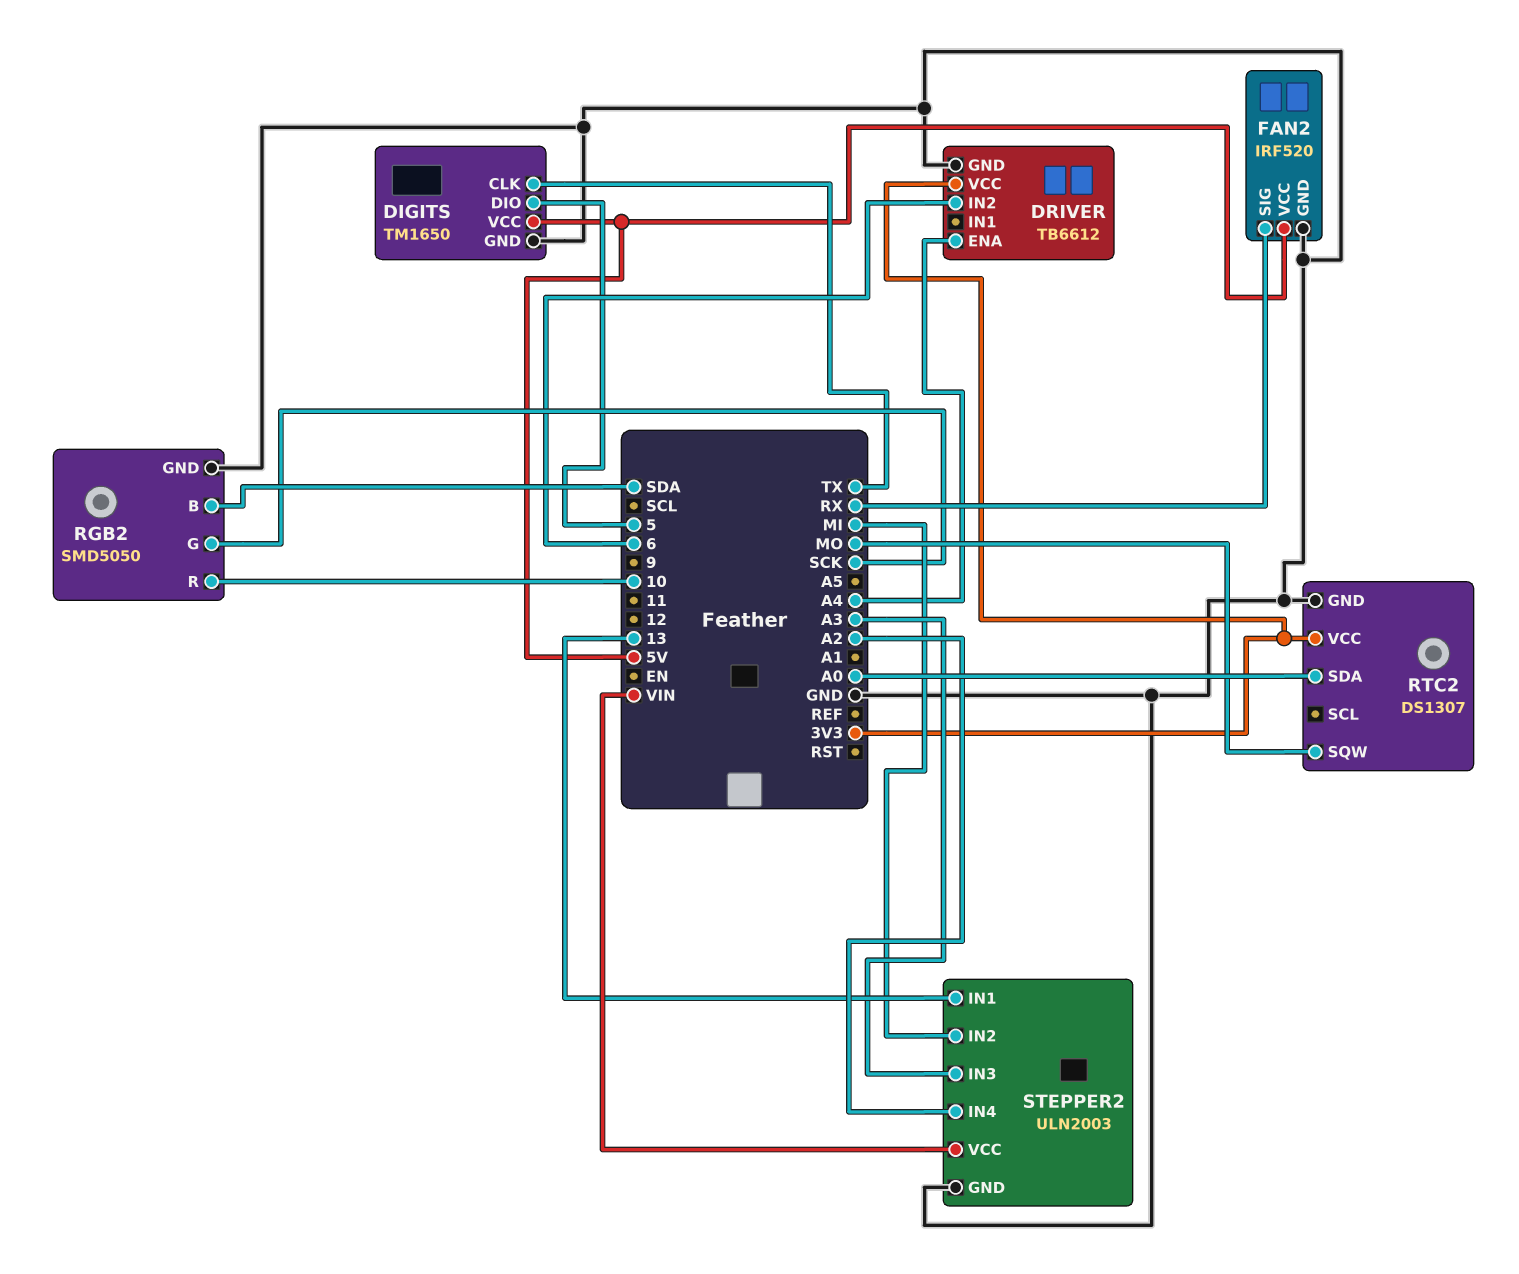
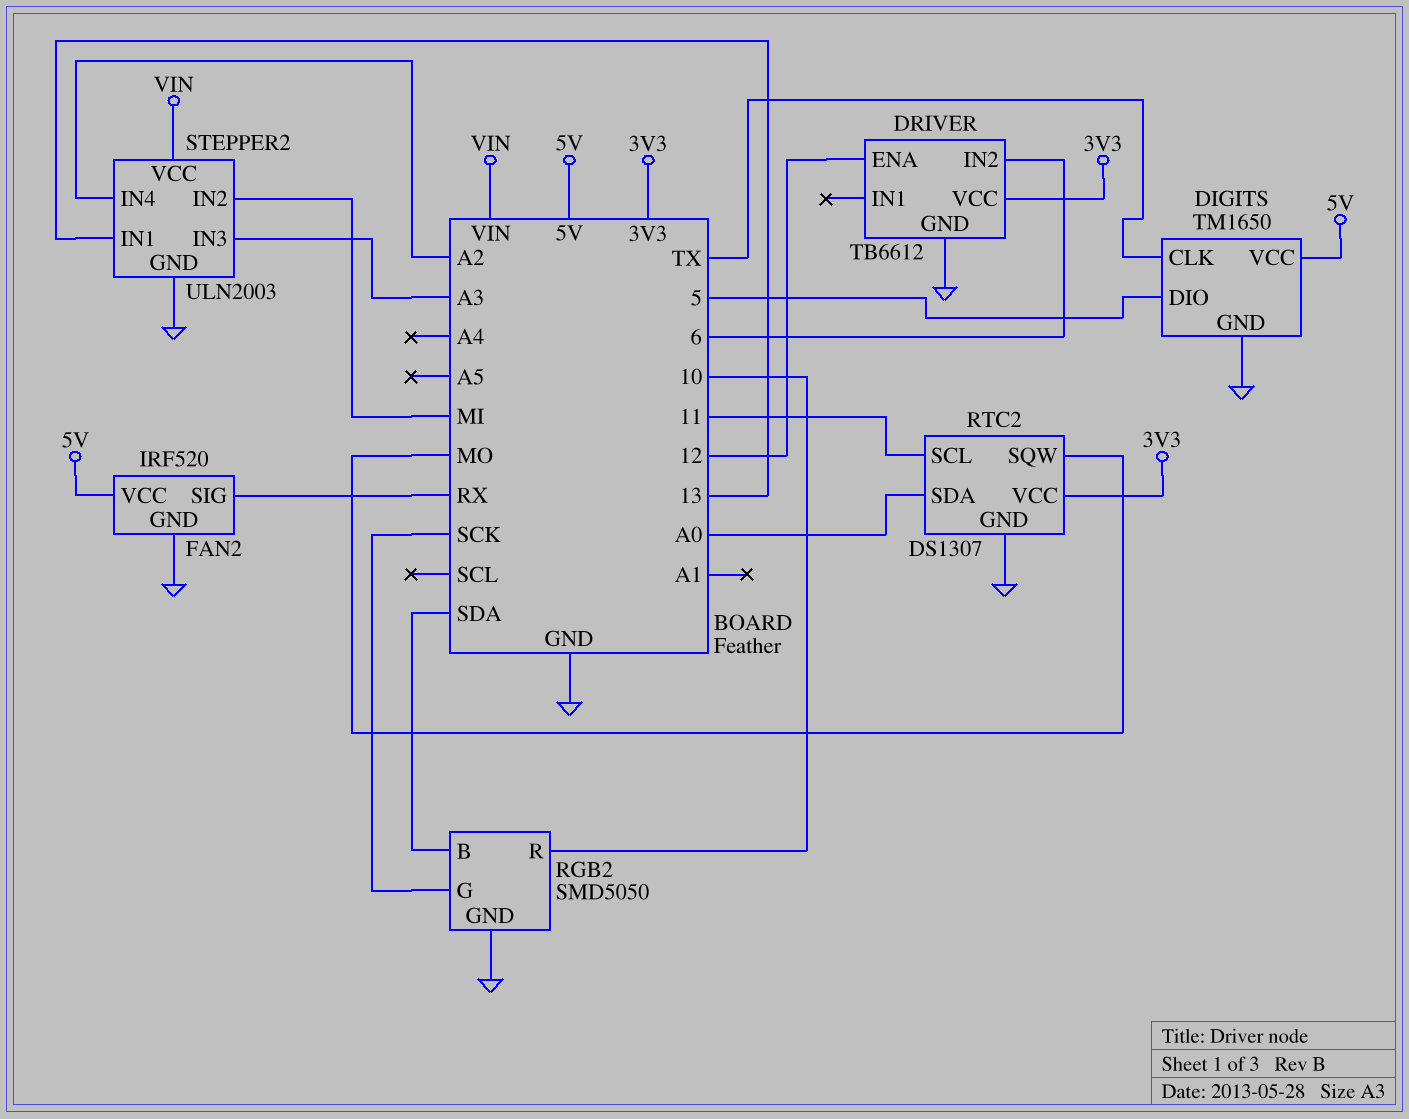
DRIVER pin ENA: A4 -> 12
RTC2 pin SCL: none -> 11

